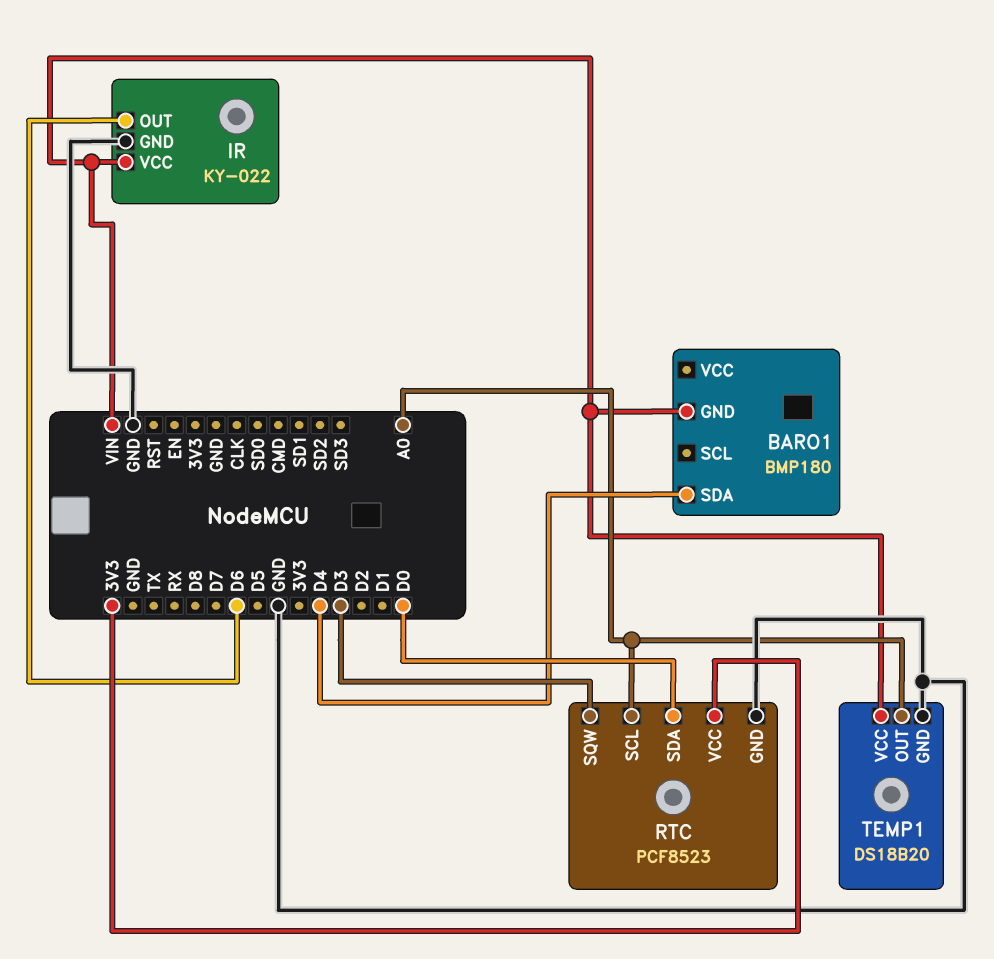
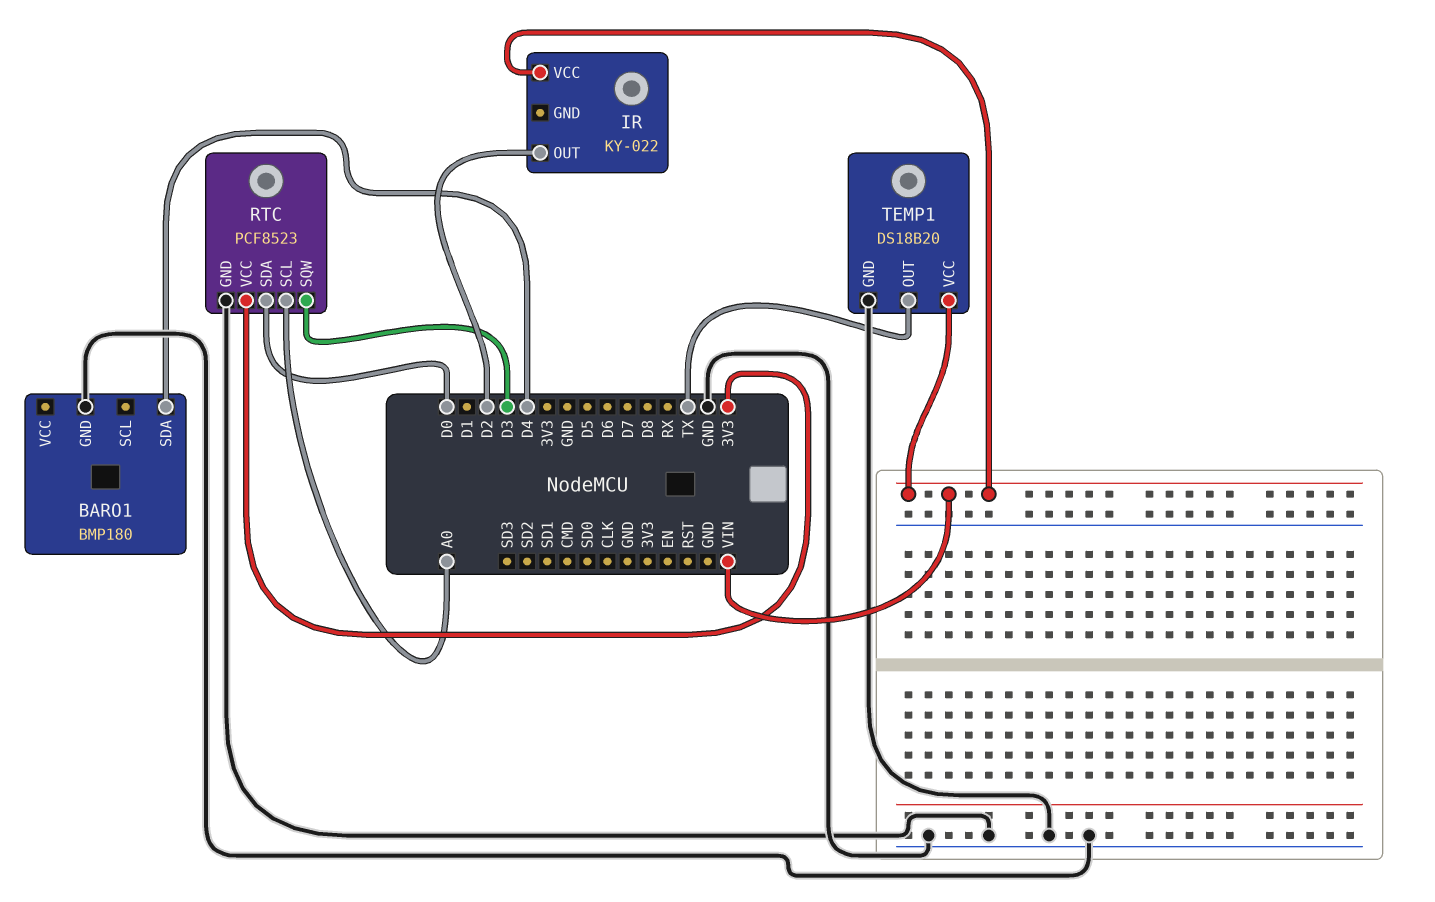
BARO1 pin GND: VIN -> GND
IR pin GND: GND -> none
IR pin OUT: D6 -> D2
TEMP1 pin OUT: A0 -> TX

